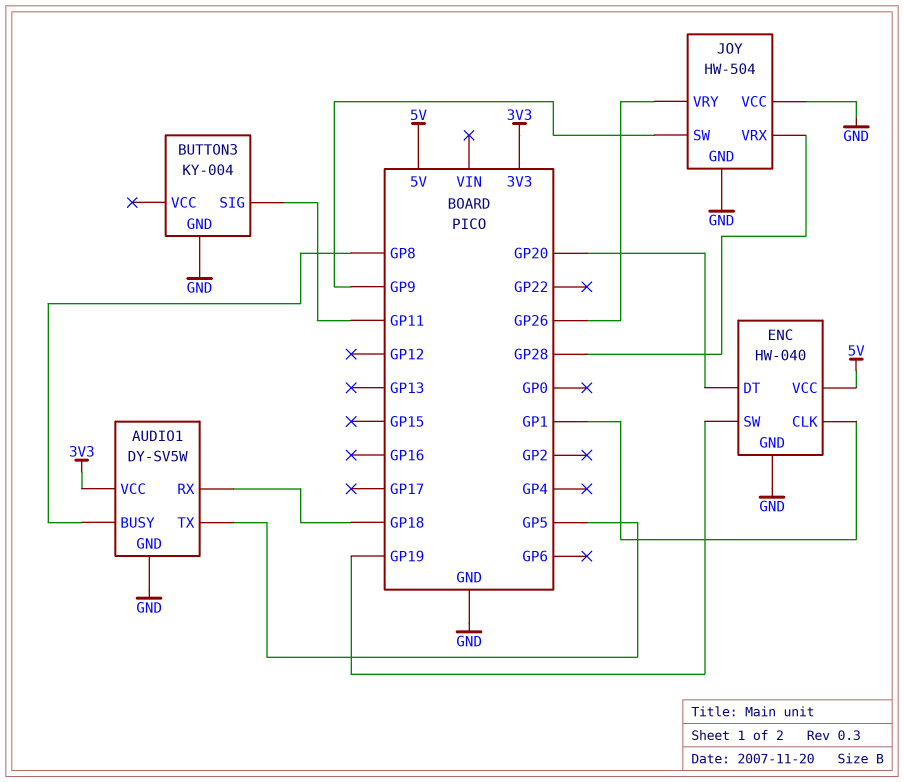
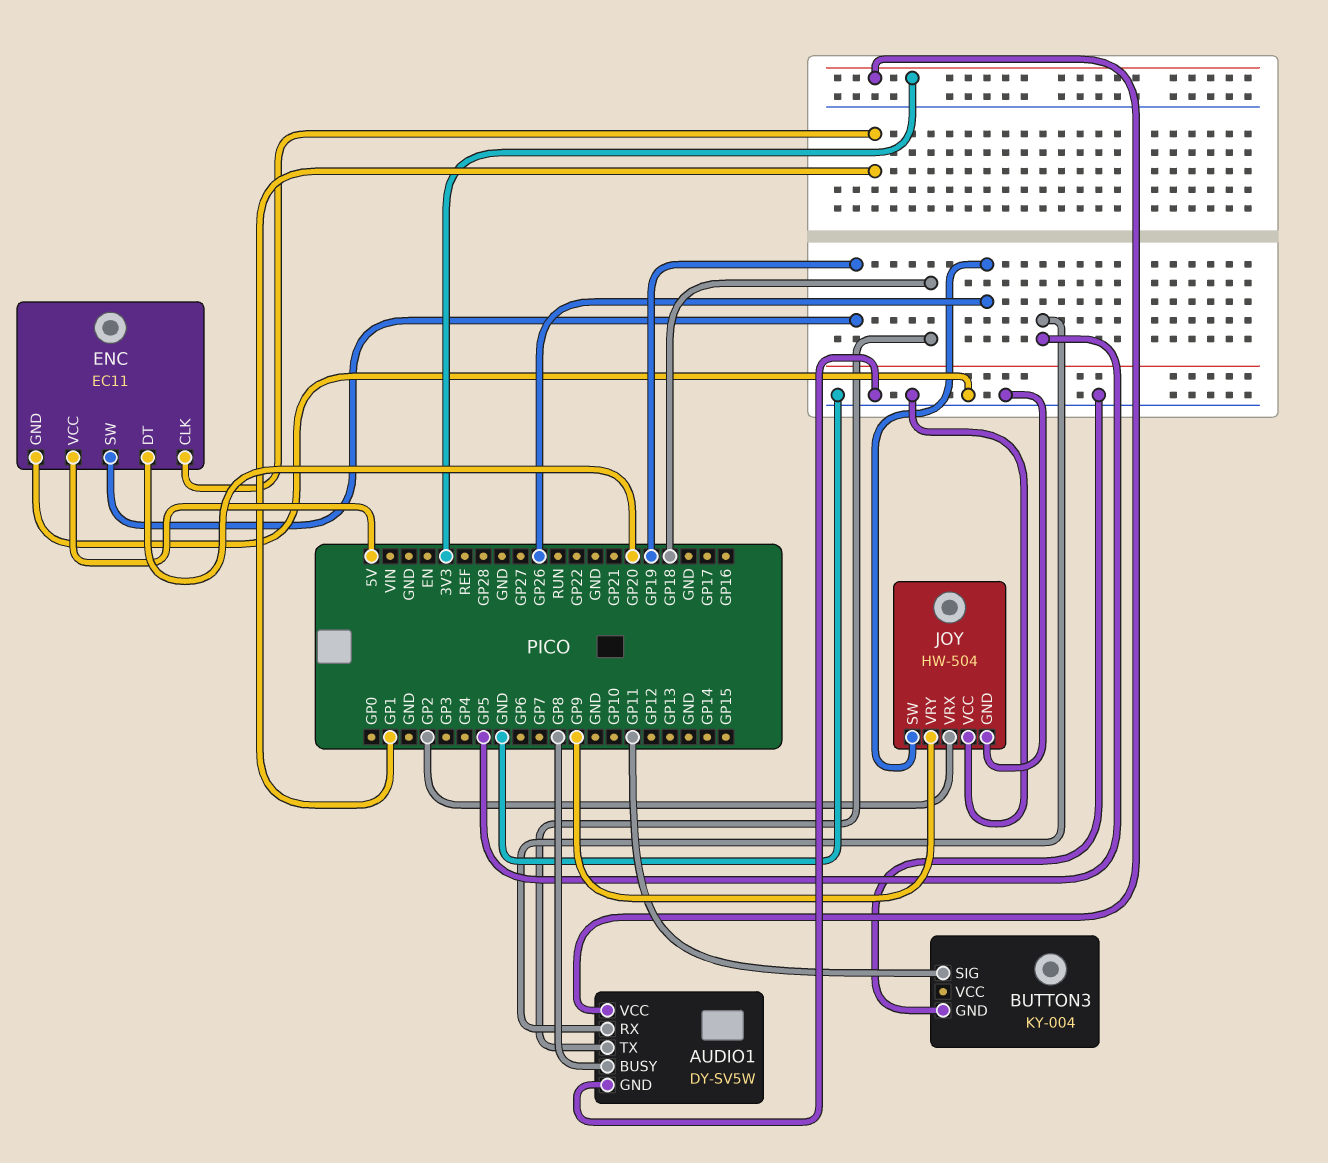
AUDIO1 pin RX: GP18 -> GP5
AUDIO1 pin TX: GP5 -> GP18
ENC: HW-040 -> EC11
JOY pin SW: GP9 -> GP26
JOY pin VRX: GP28 -> GP2
JOY pin VRY: GP26 -> GP9

